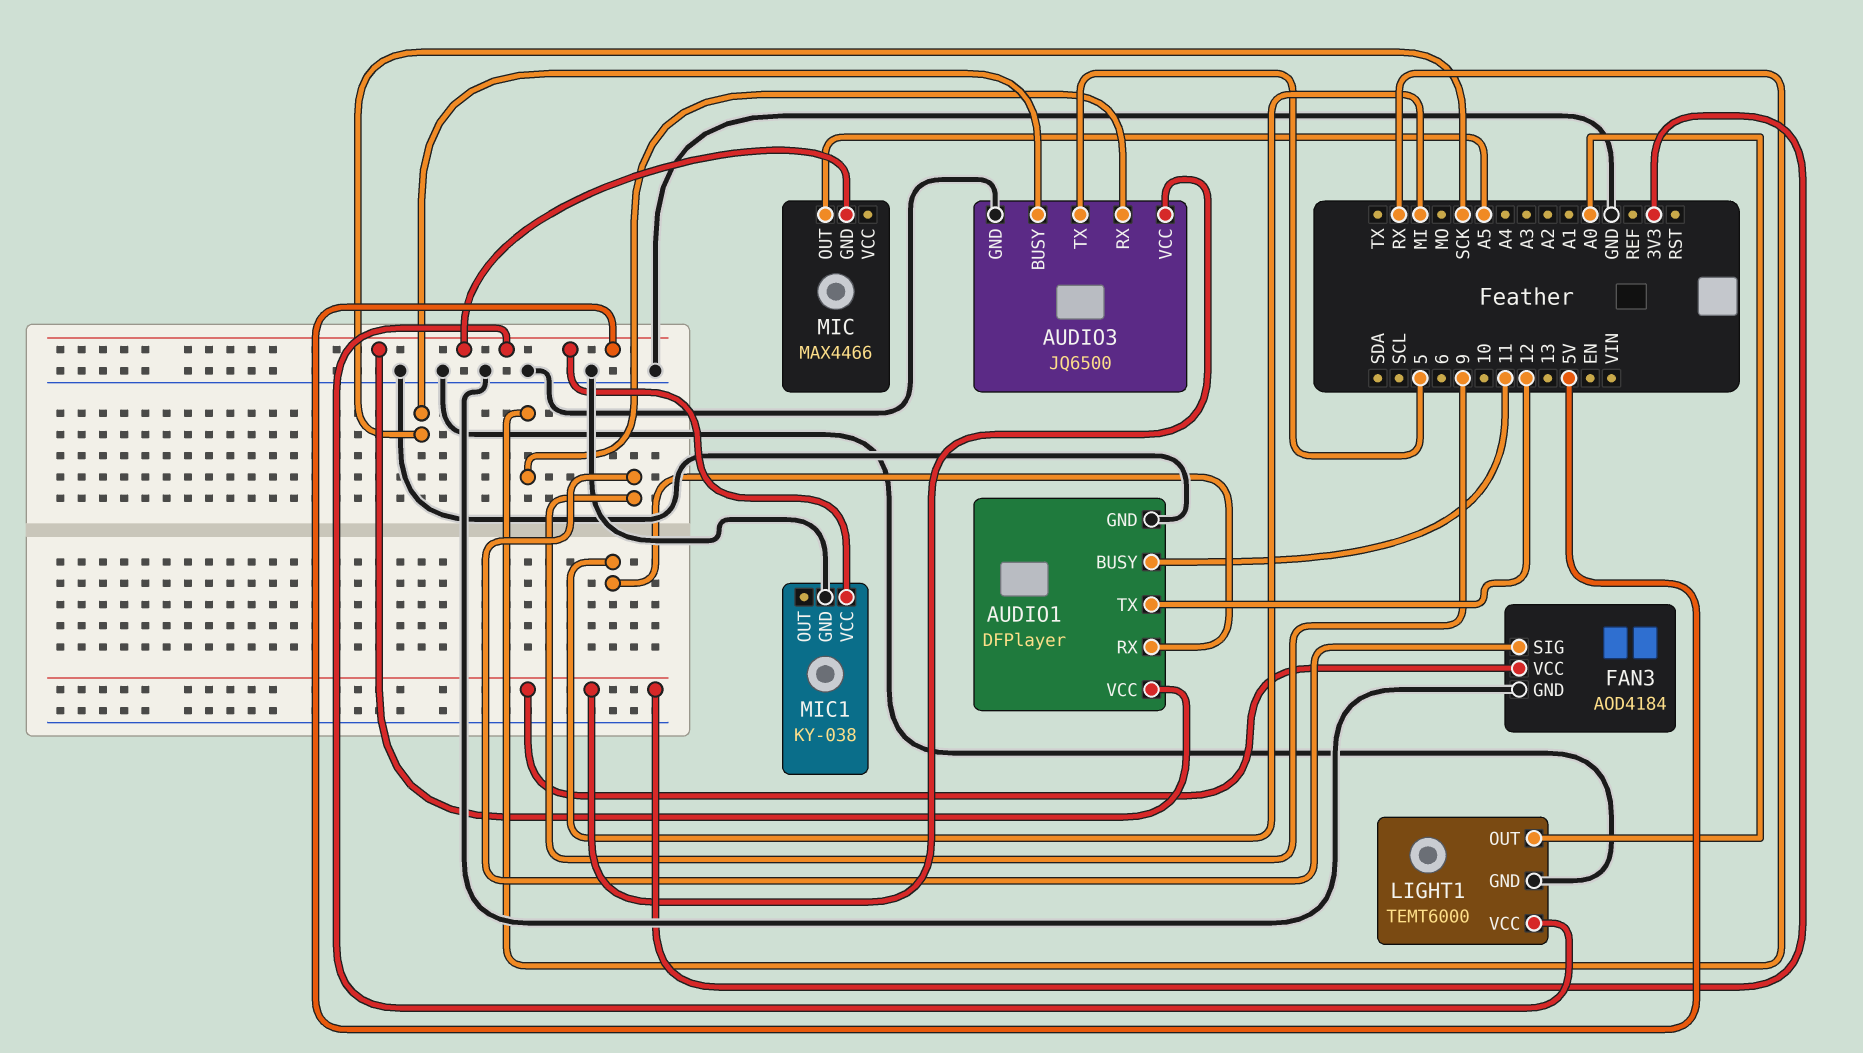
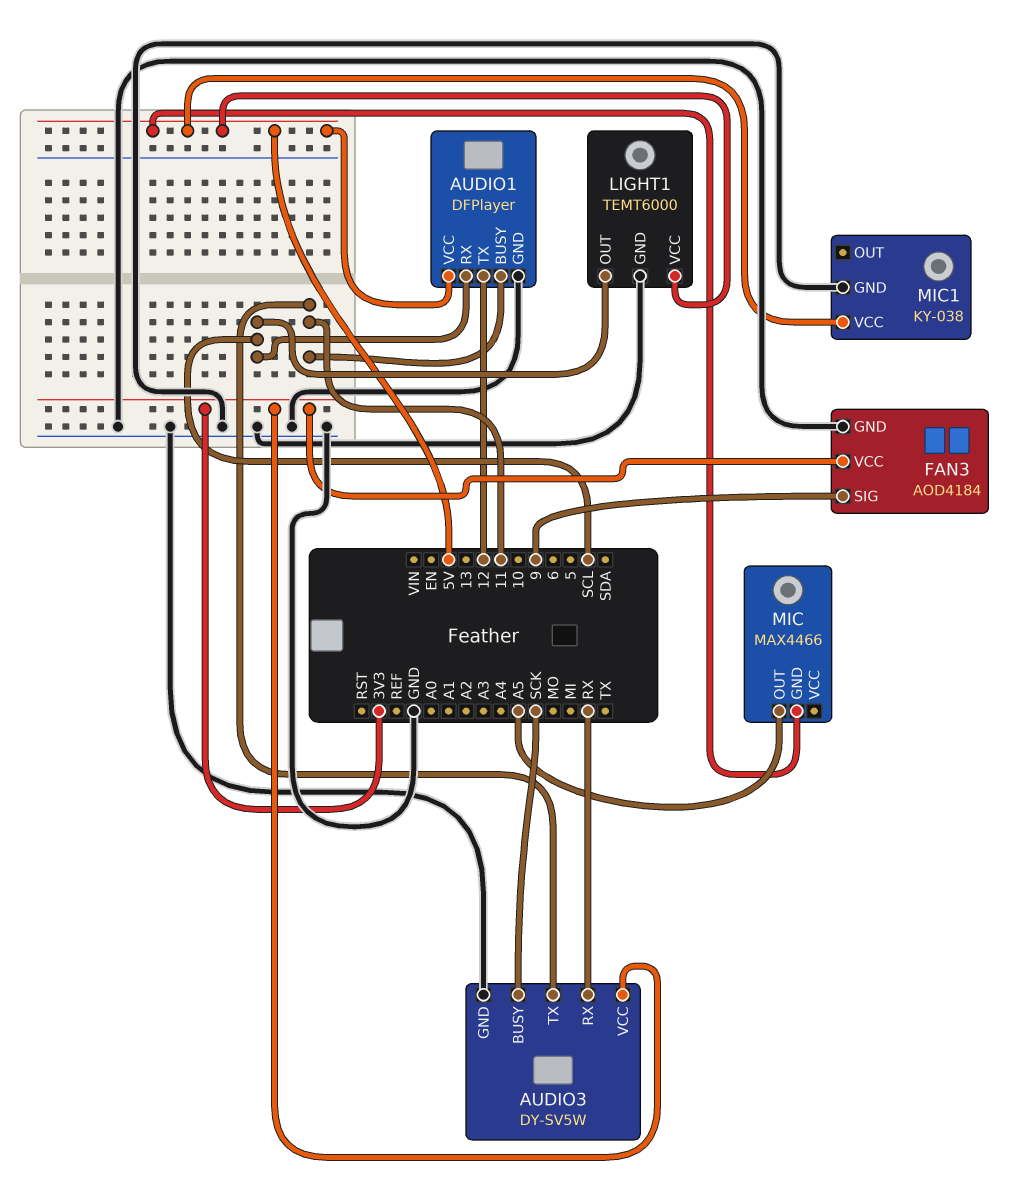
AUDIO1 pin RX: MI -> SCL
AUDIO3: JQ6500 -> DY-SV5W
AUDIO3 pin TX: 5 -> 11
LIGHT1 pin OUT: A0 -> SCL

